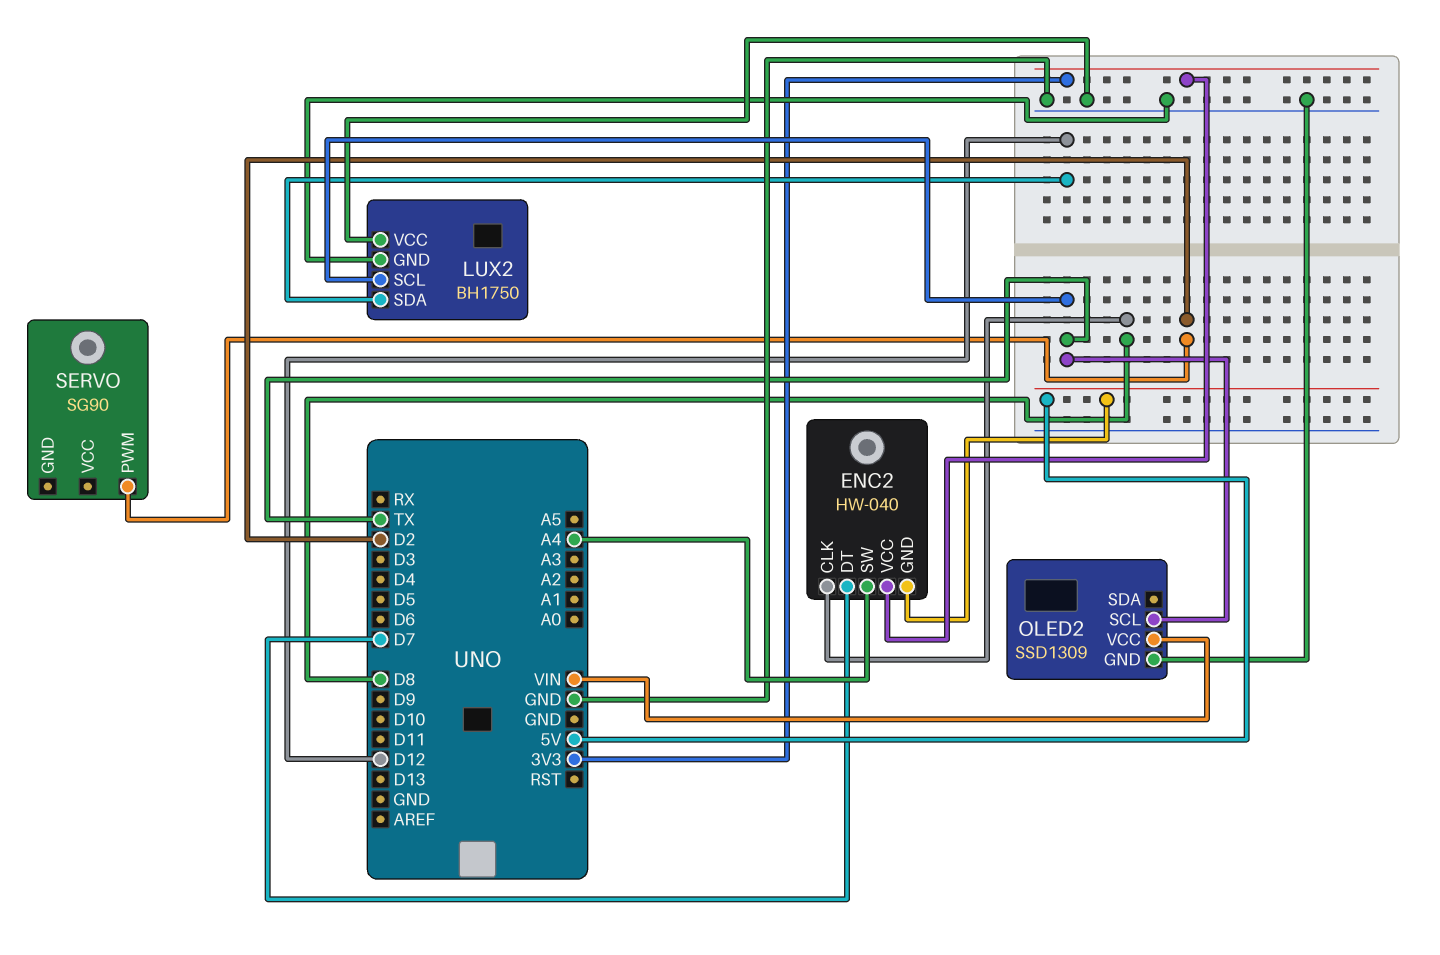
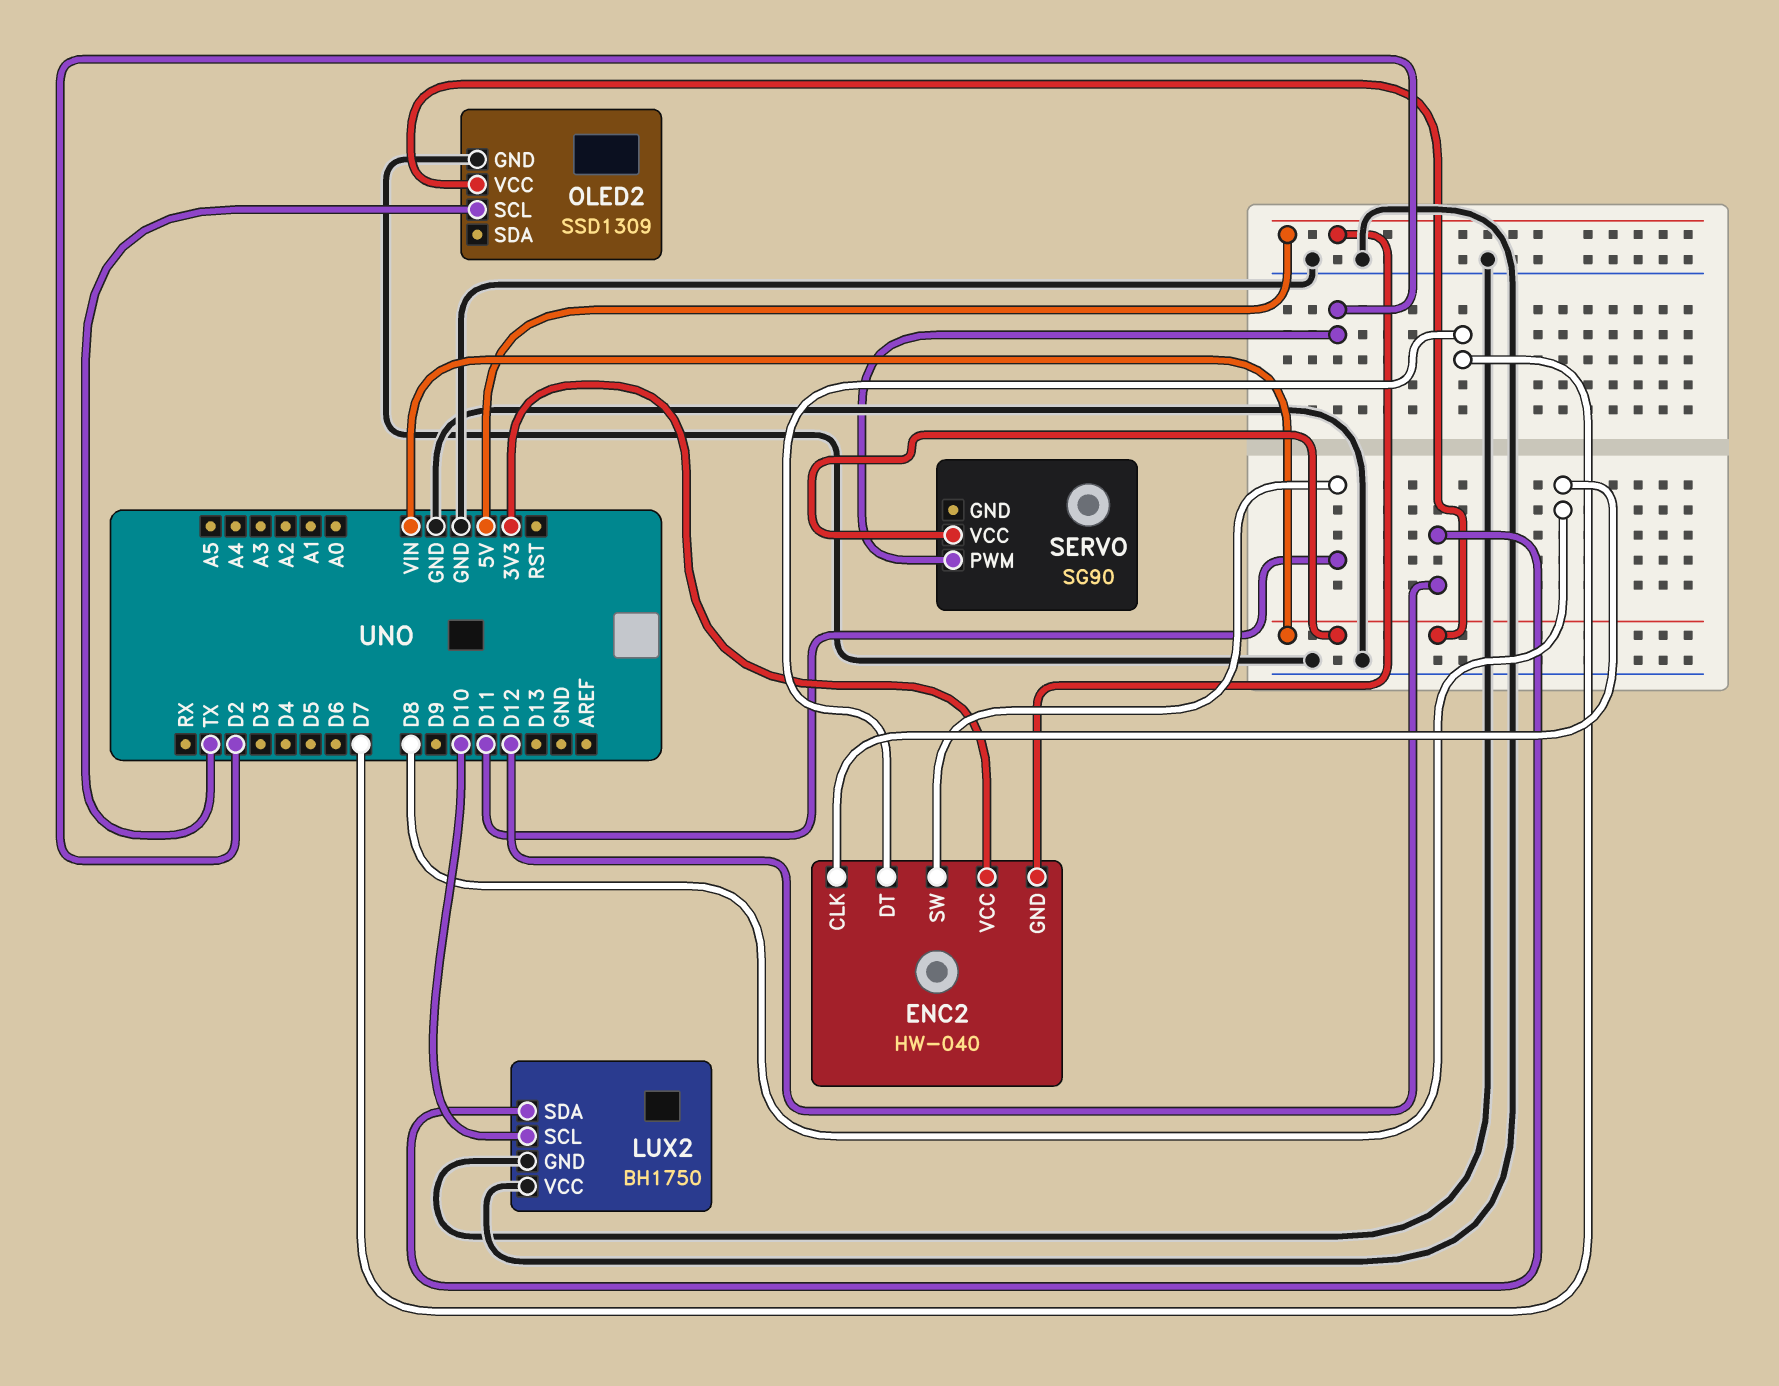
ENC2 pin SW: A4 -> D11
LUX2 pin SCL: TX -> D10
SERVO pin VCC: none -> VIN

